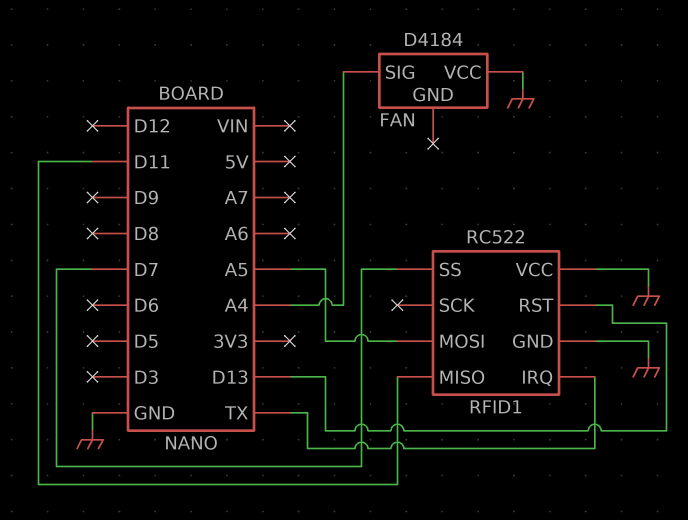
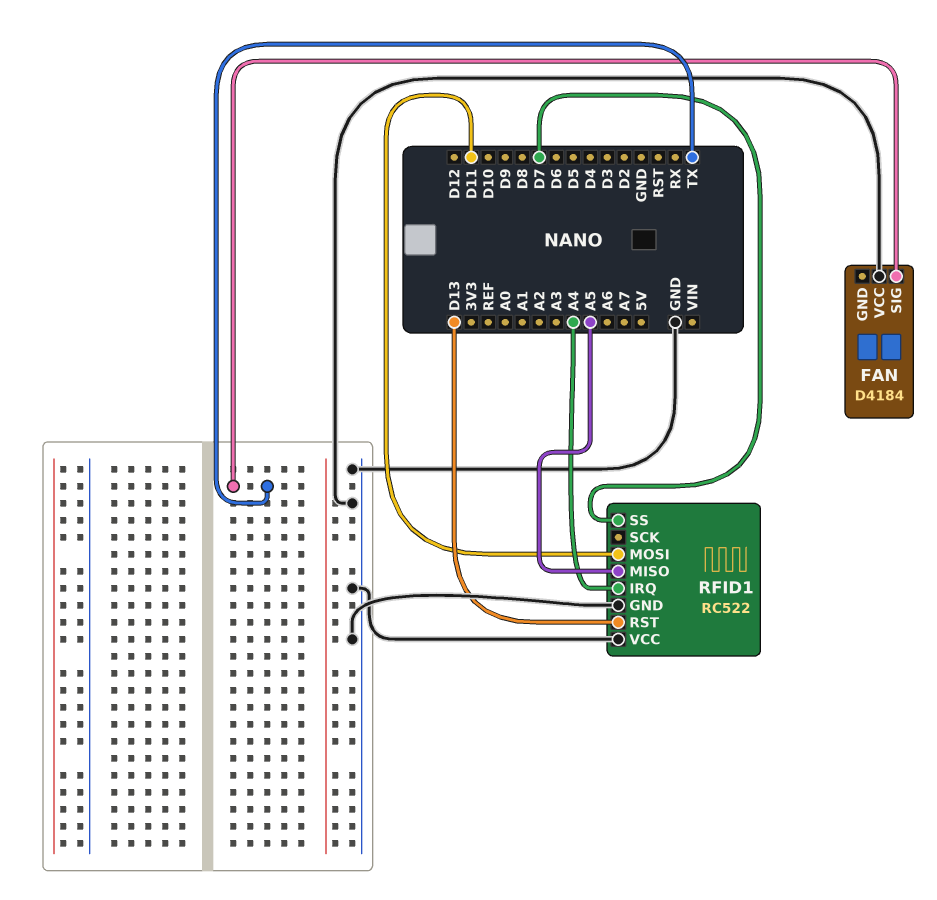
FAN pin SIG: A4 -> TX
RFID1 pin IRQ: TX -> A4
RFID1 pin MISO: D11 -> A5
RFID1 pin MOSI: A5 -> D11

